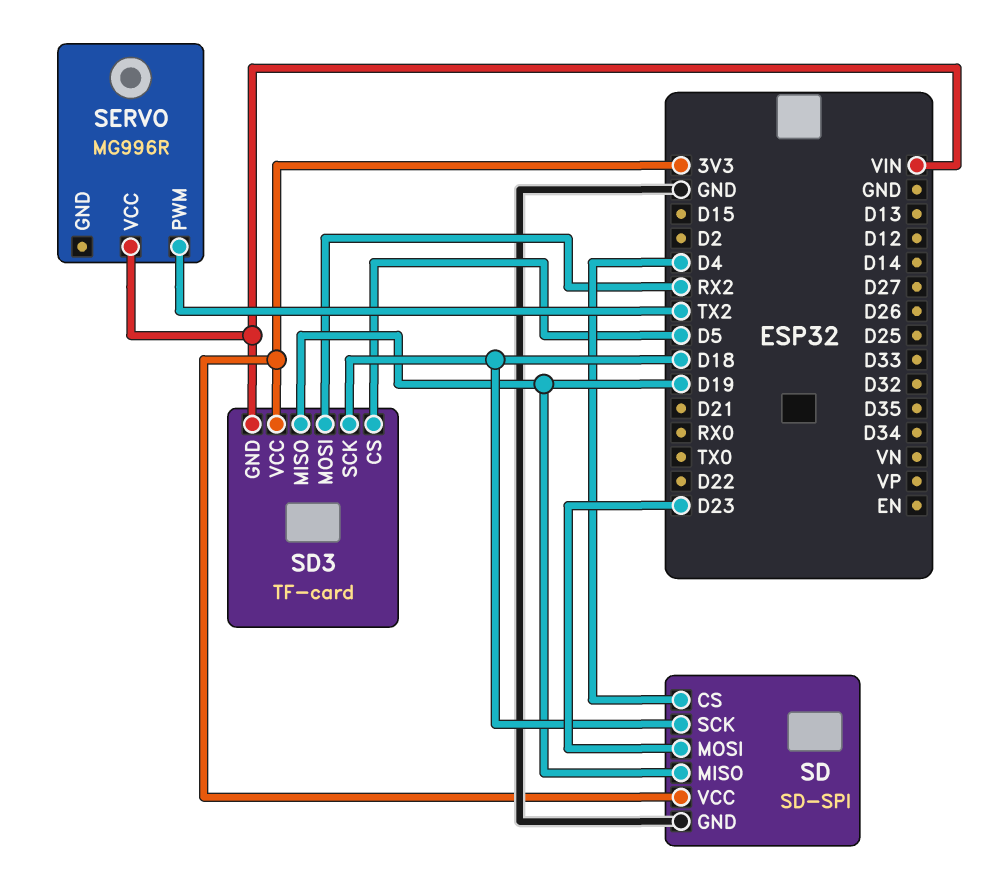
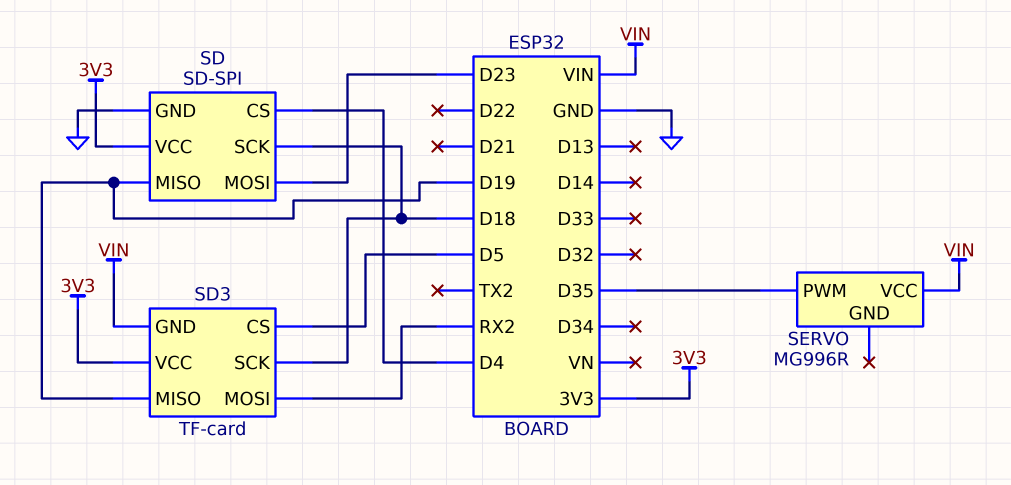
SERVO pin PWM: TX2 -> D35

